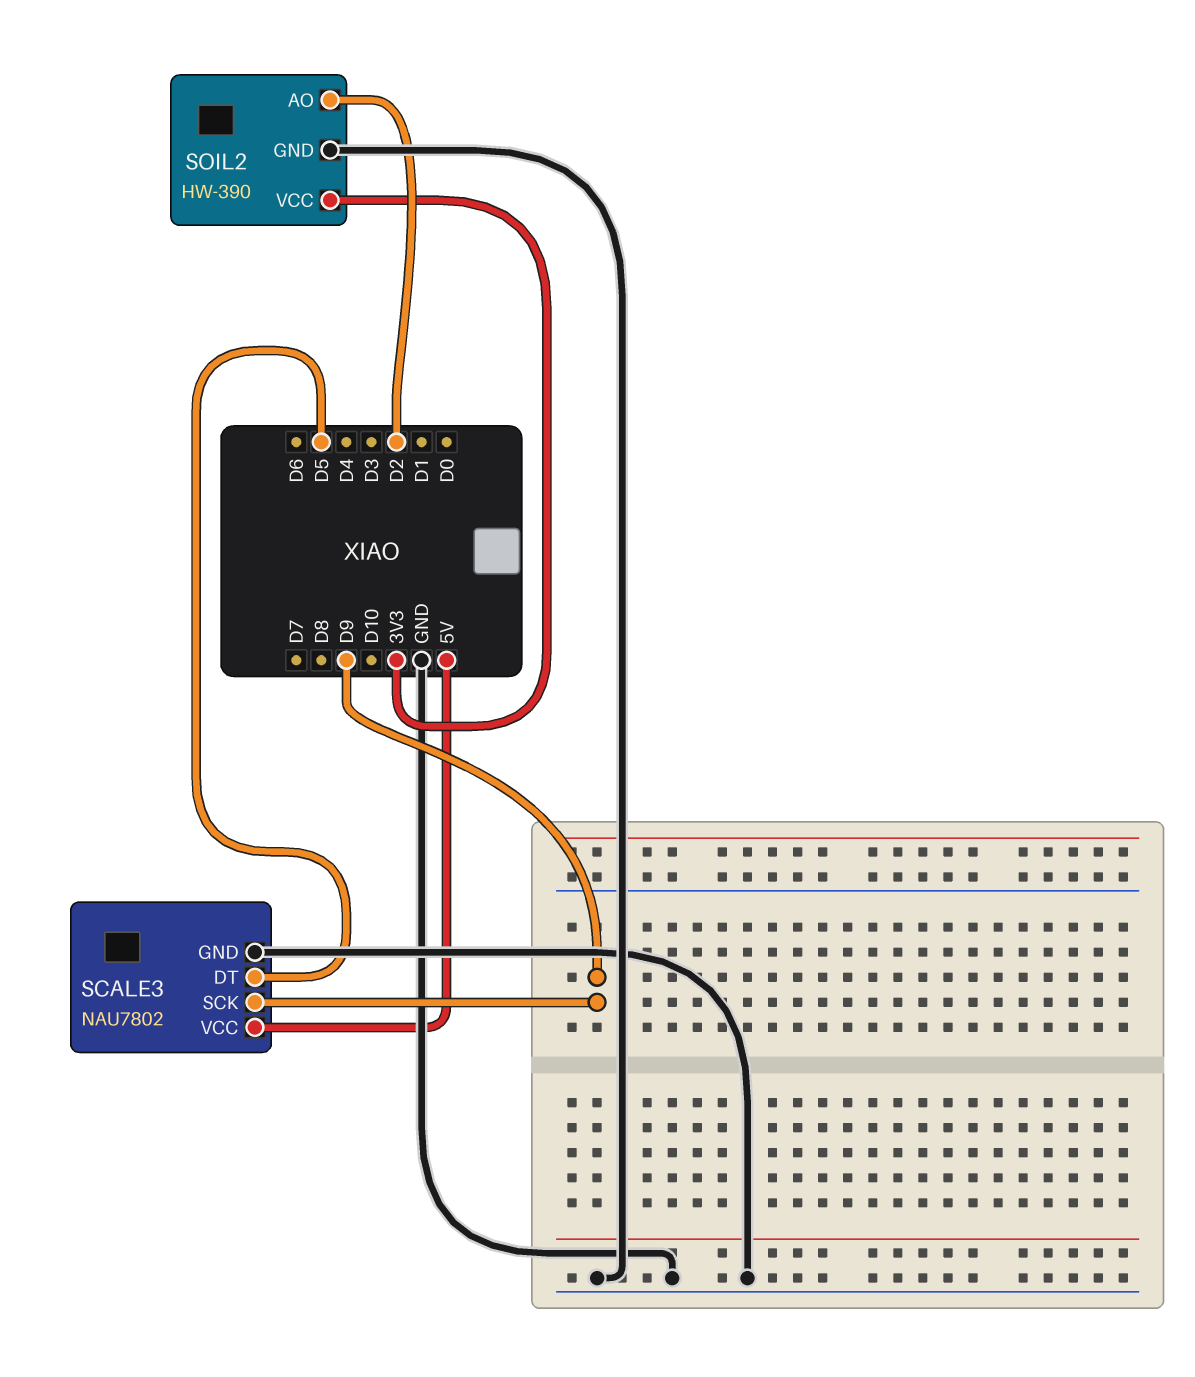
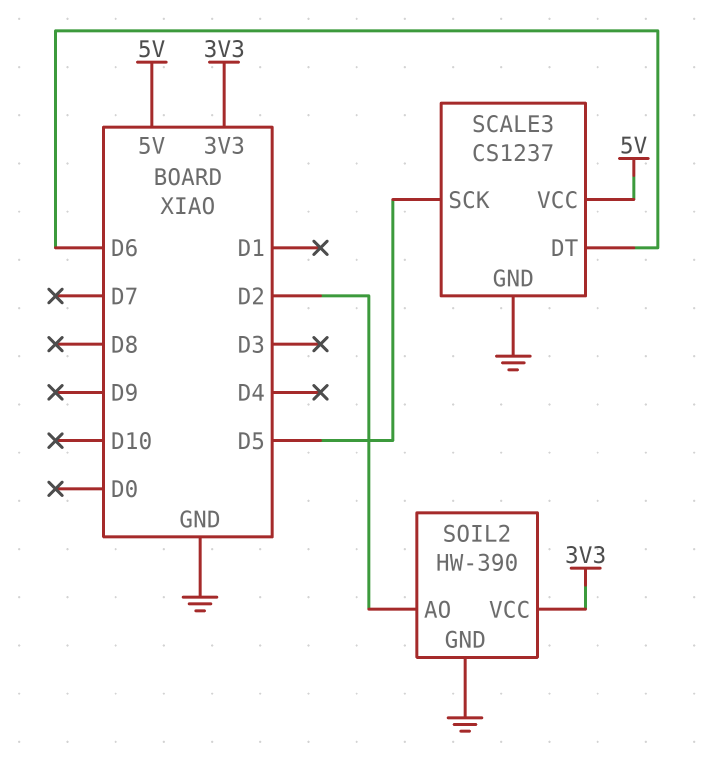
SCALE3: NAU7802 -> CS1237
SCALE3 pin DT: D5 -> D6
SCALE3 pin SCK: D9 -> D5

